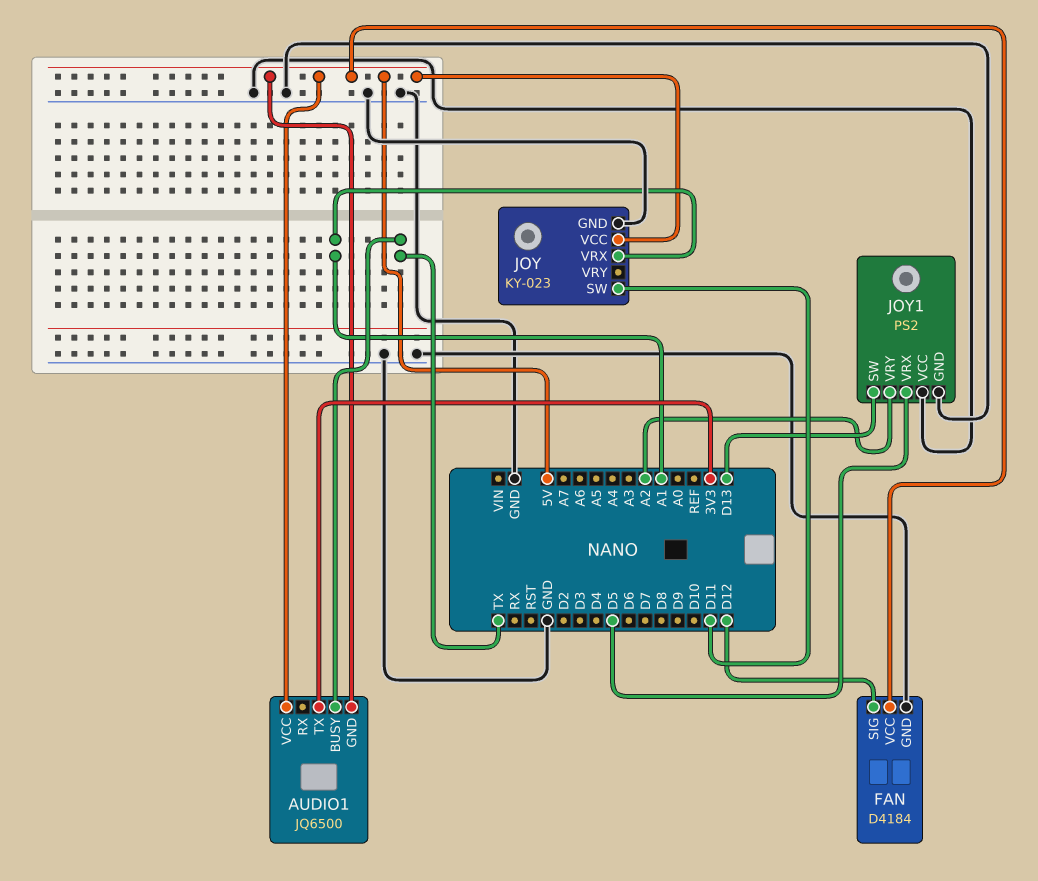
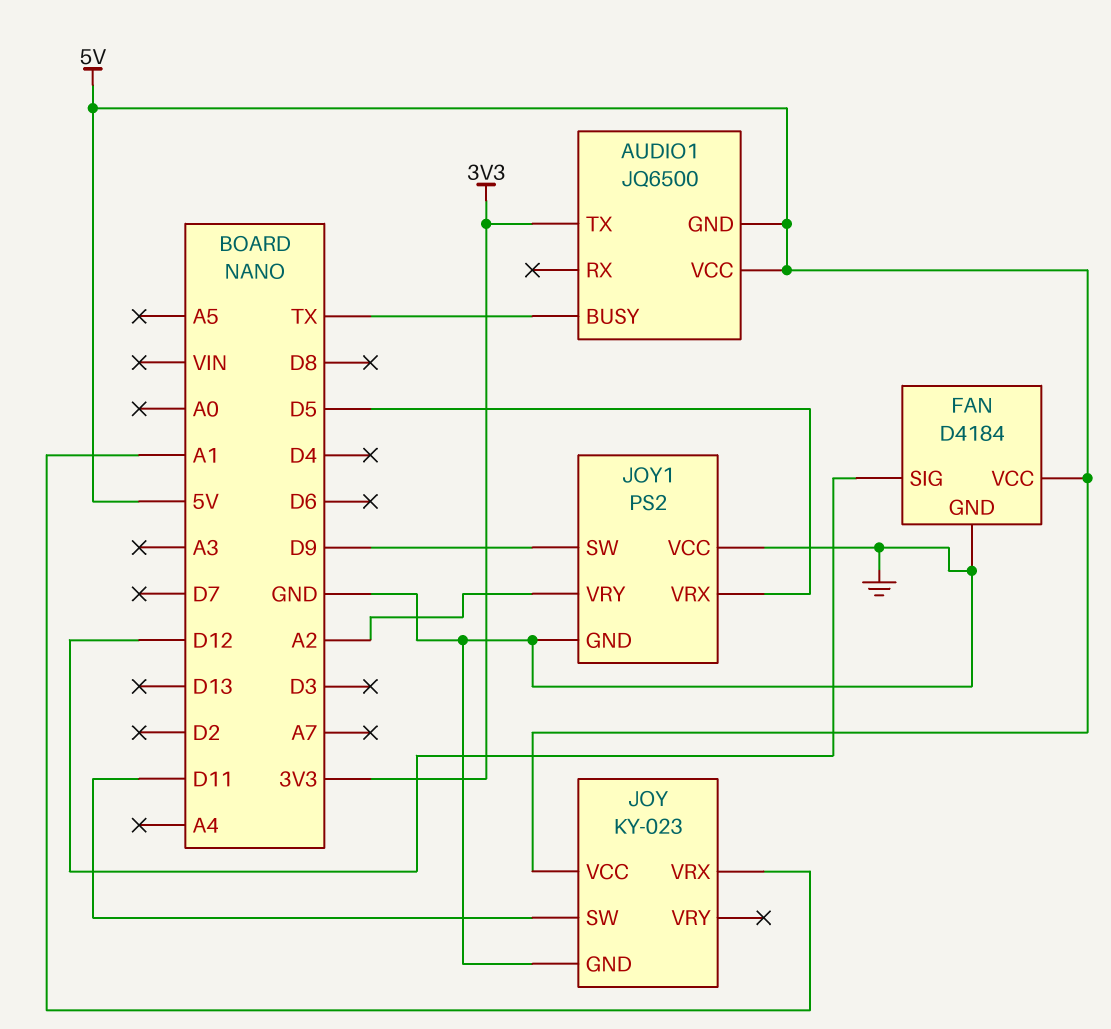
JOY1 pin SW: D13 -> D9

